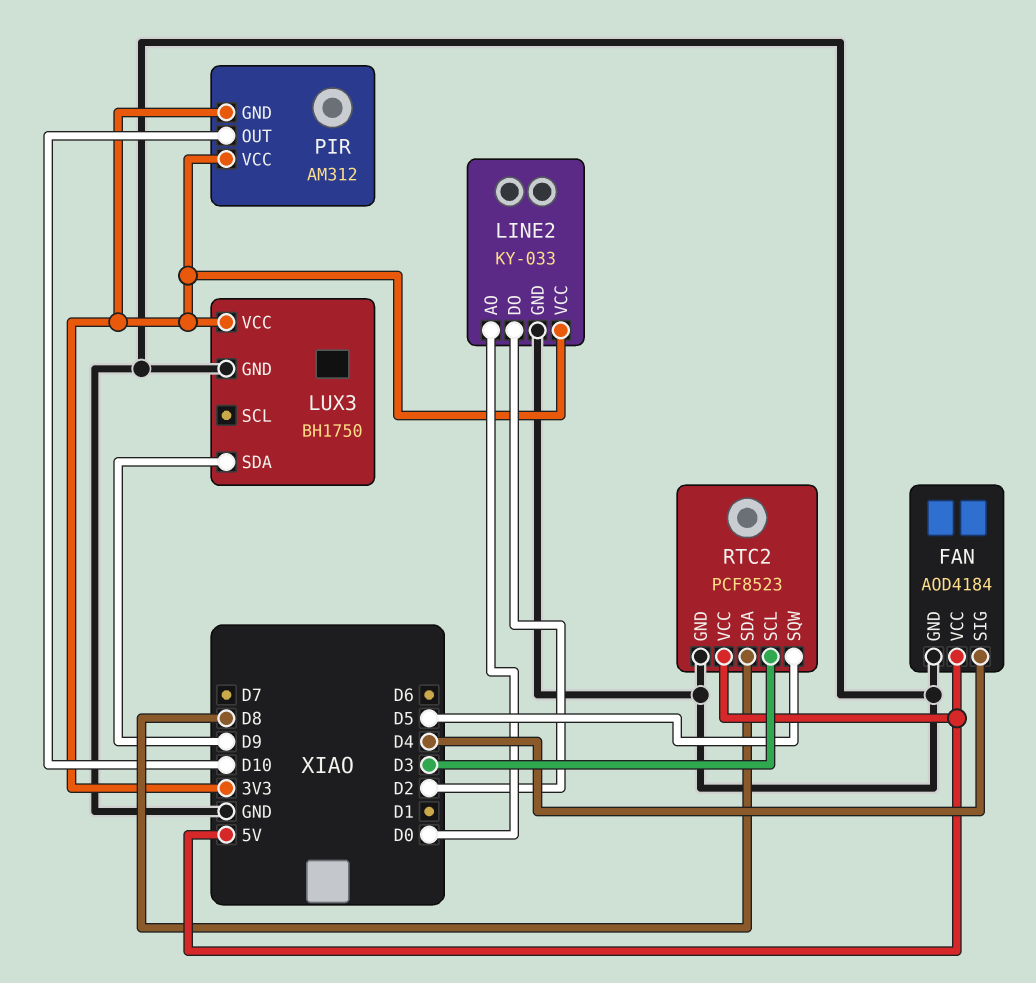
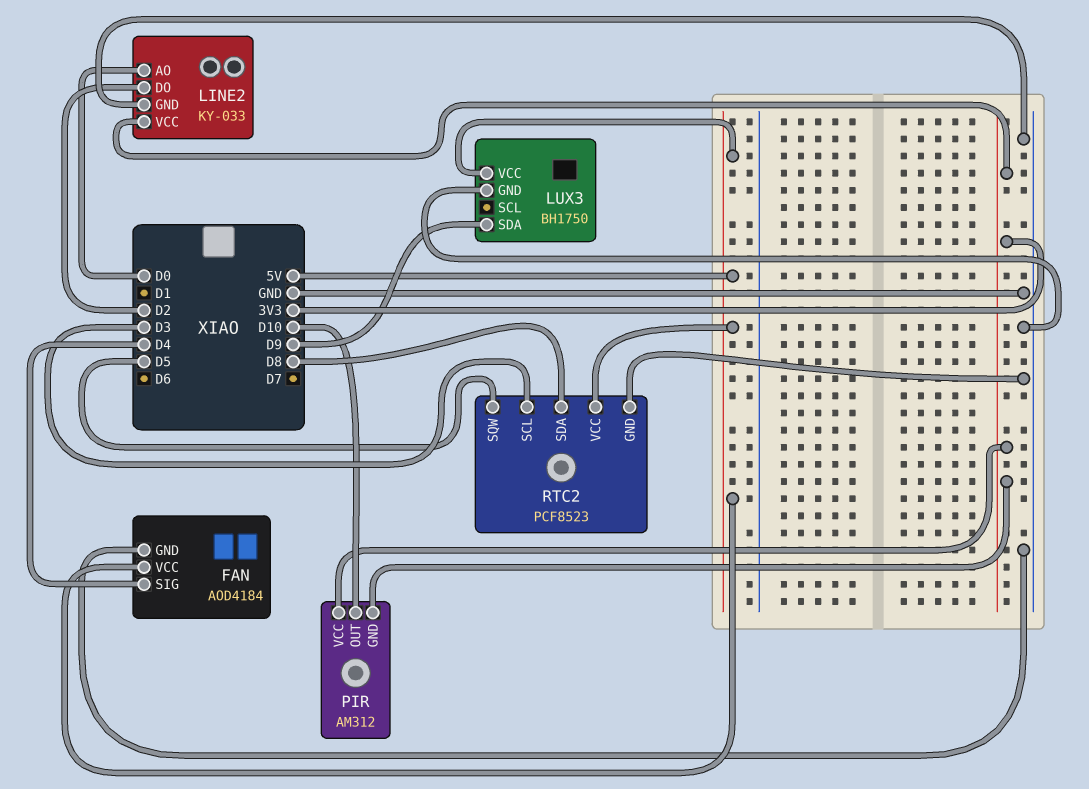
LUX3 pin VCC: 3V3 -> 5V

